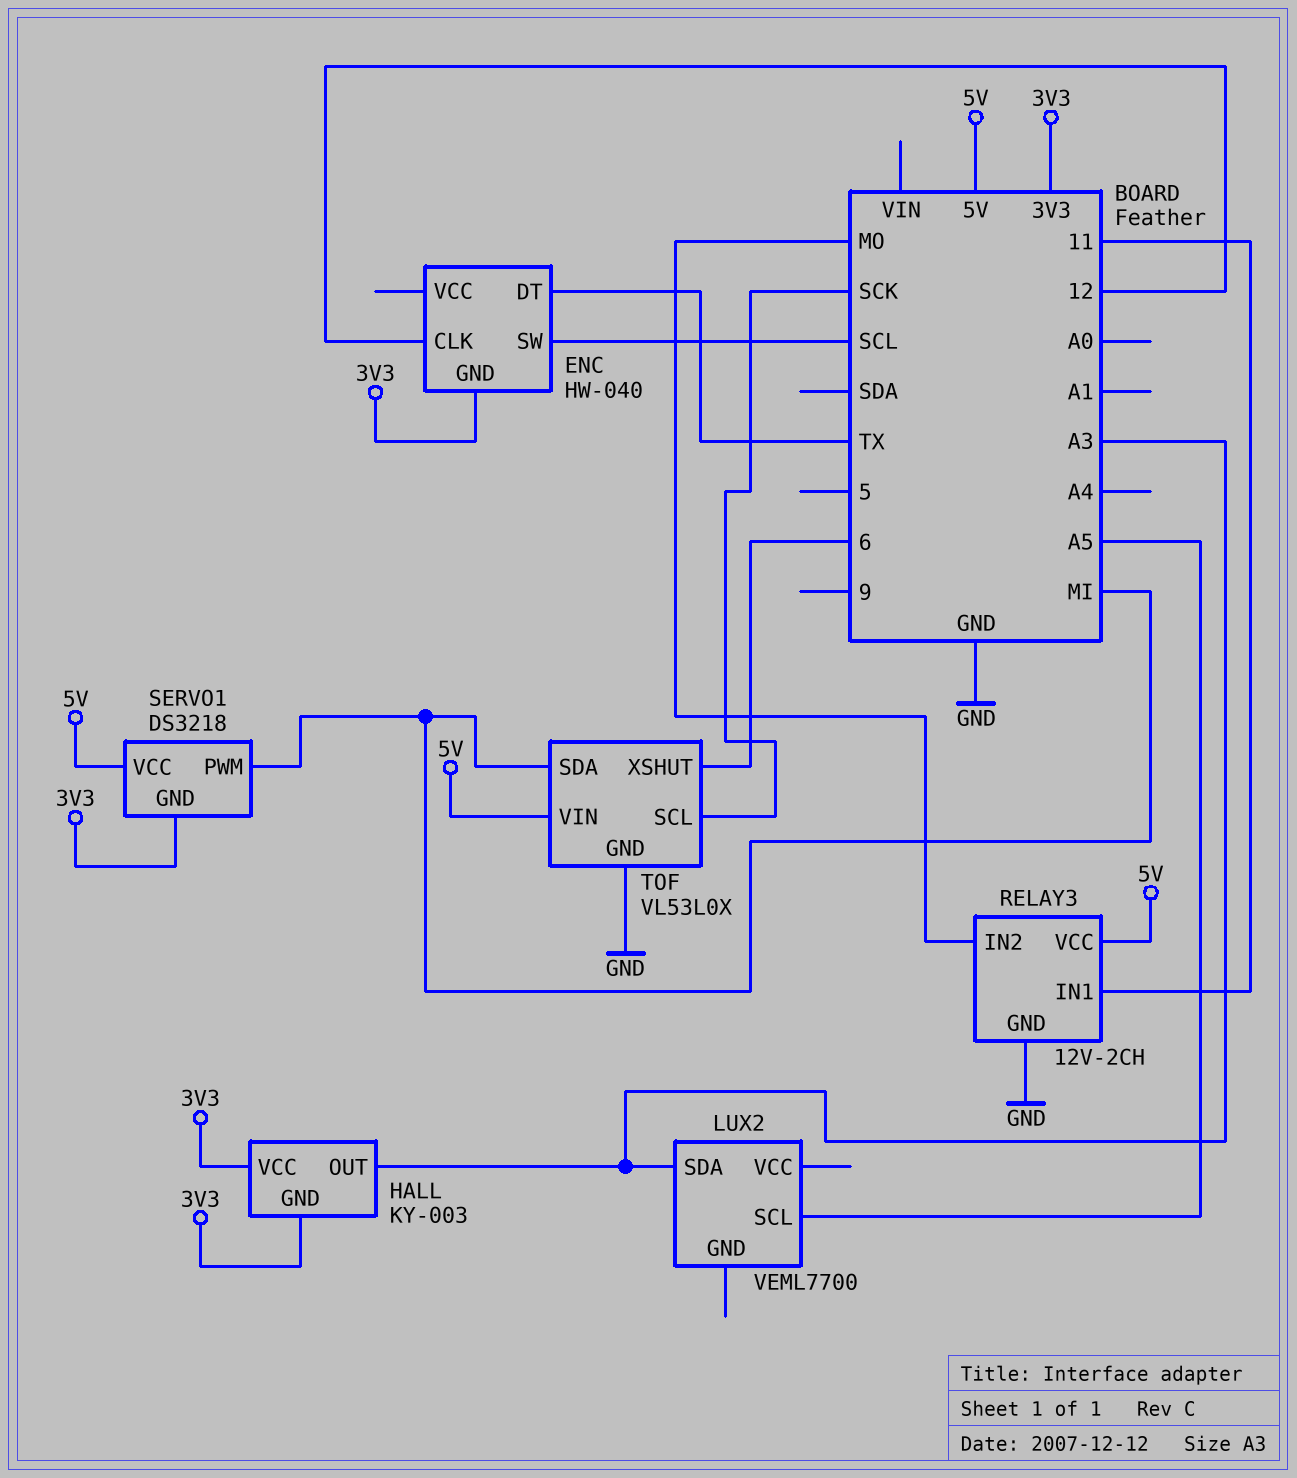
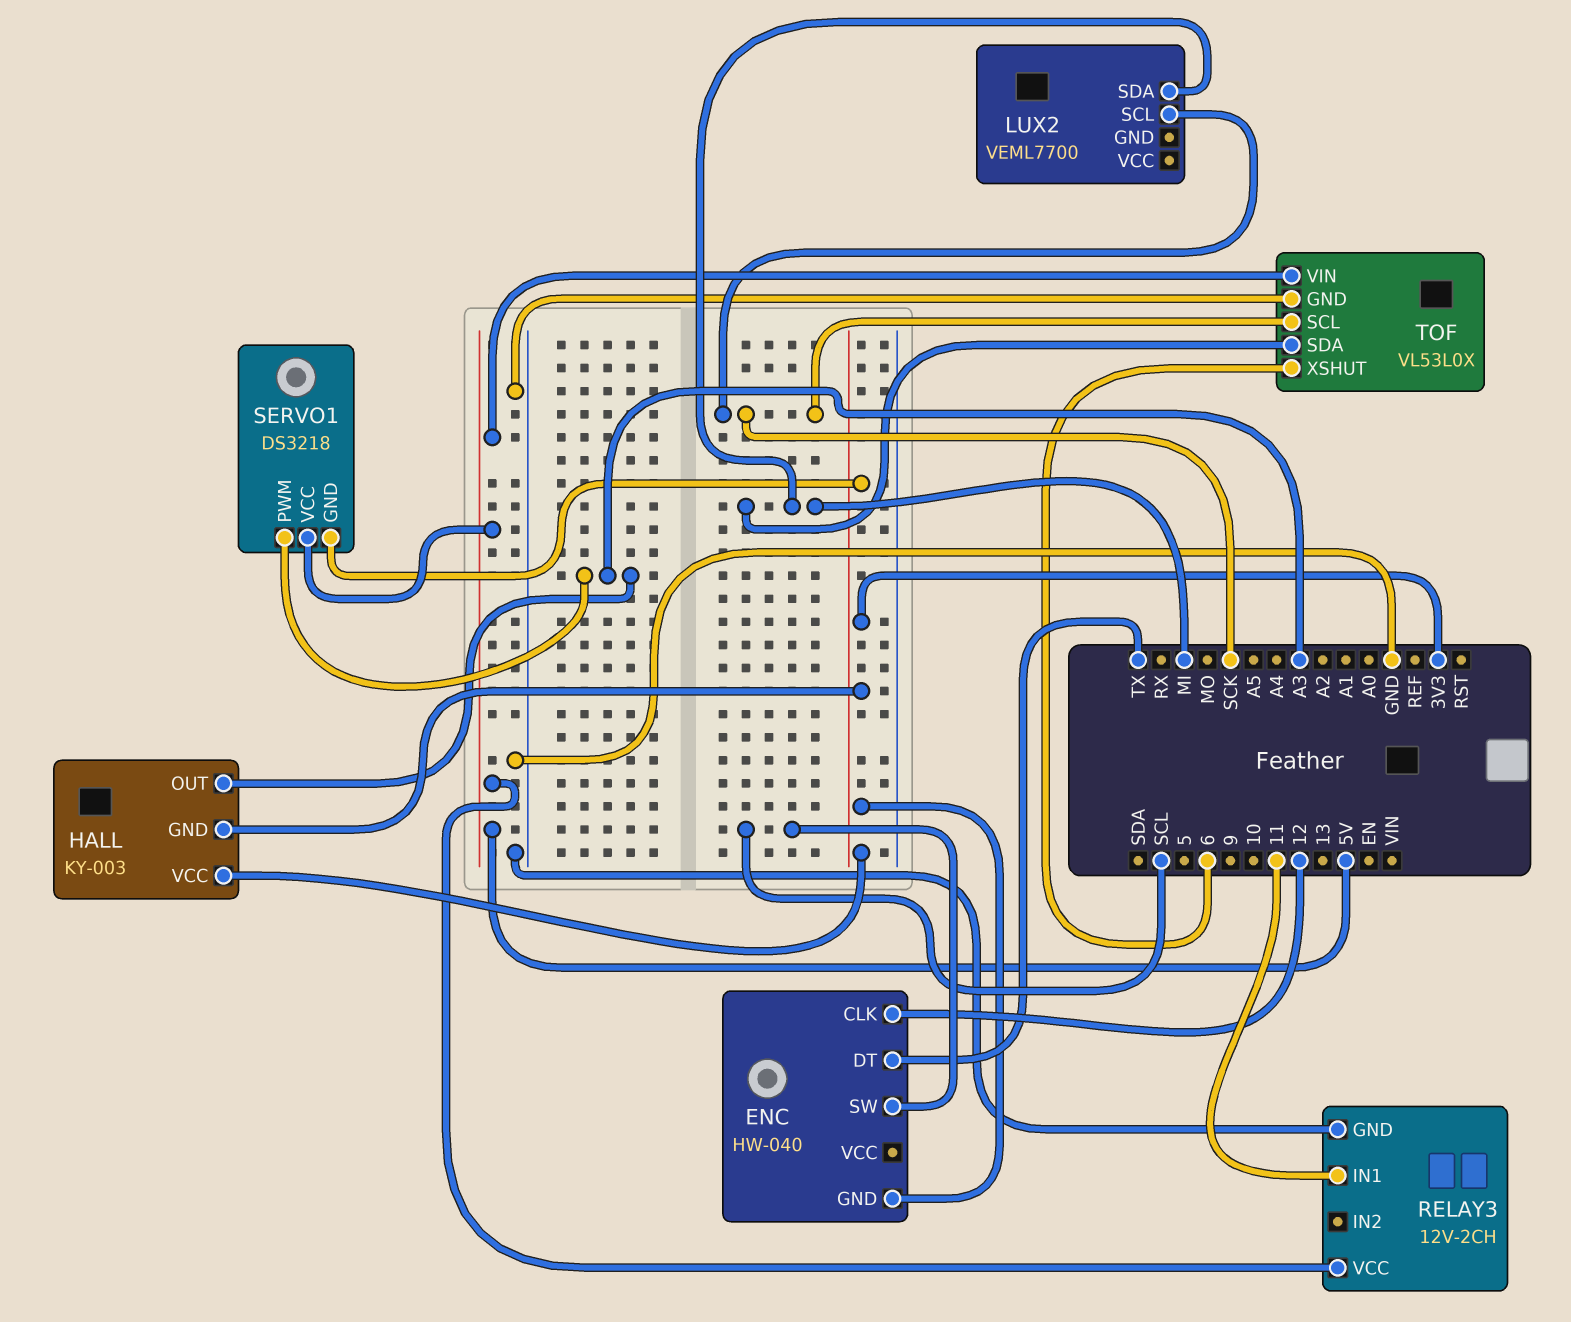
LUX2 pin SCL: A5 -> SCK
LUX2 pin SDA: A3 -> MI
RELAY3 pin IN2: MO -> none
SERVO1 pin PWM: MI -> A3

